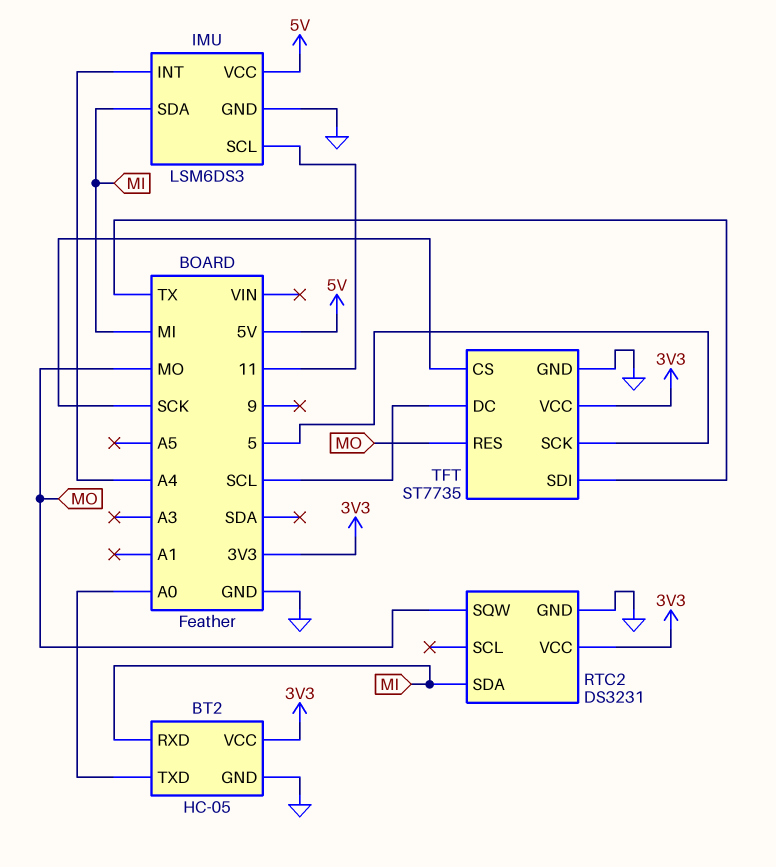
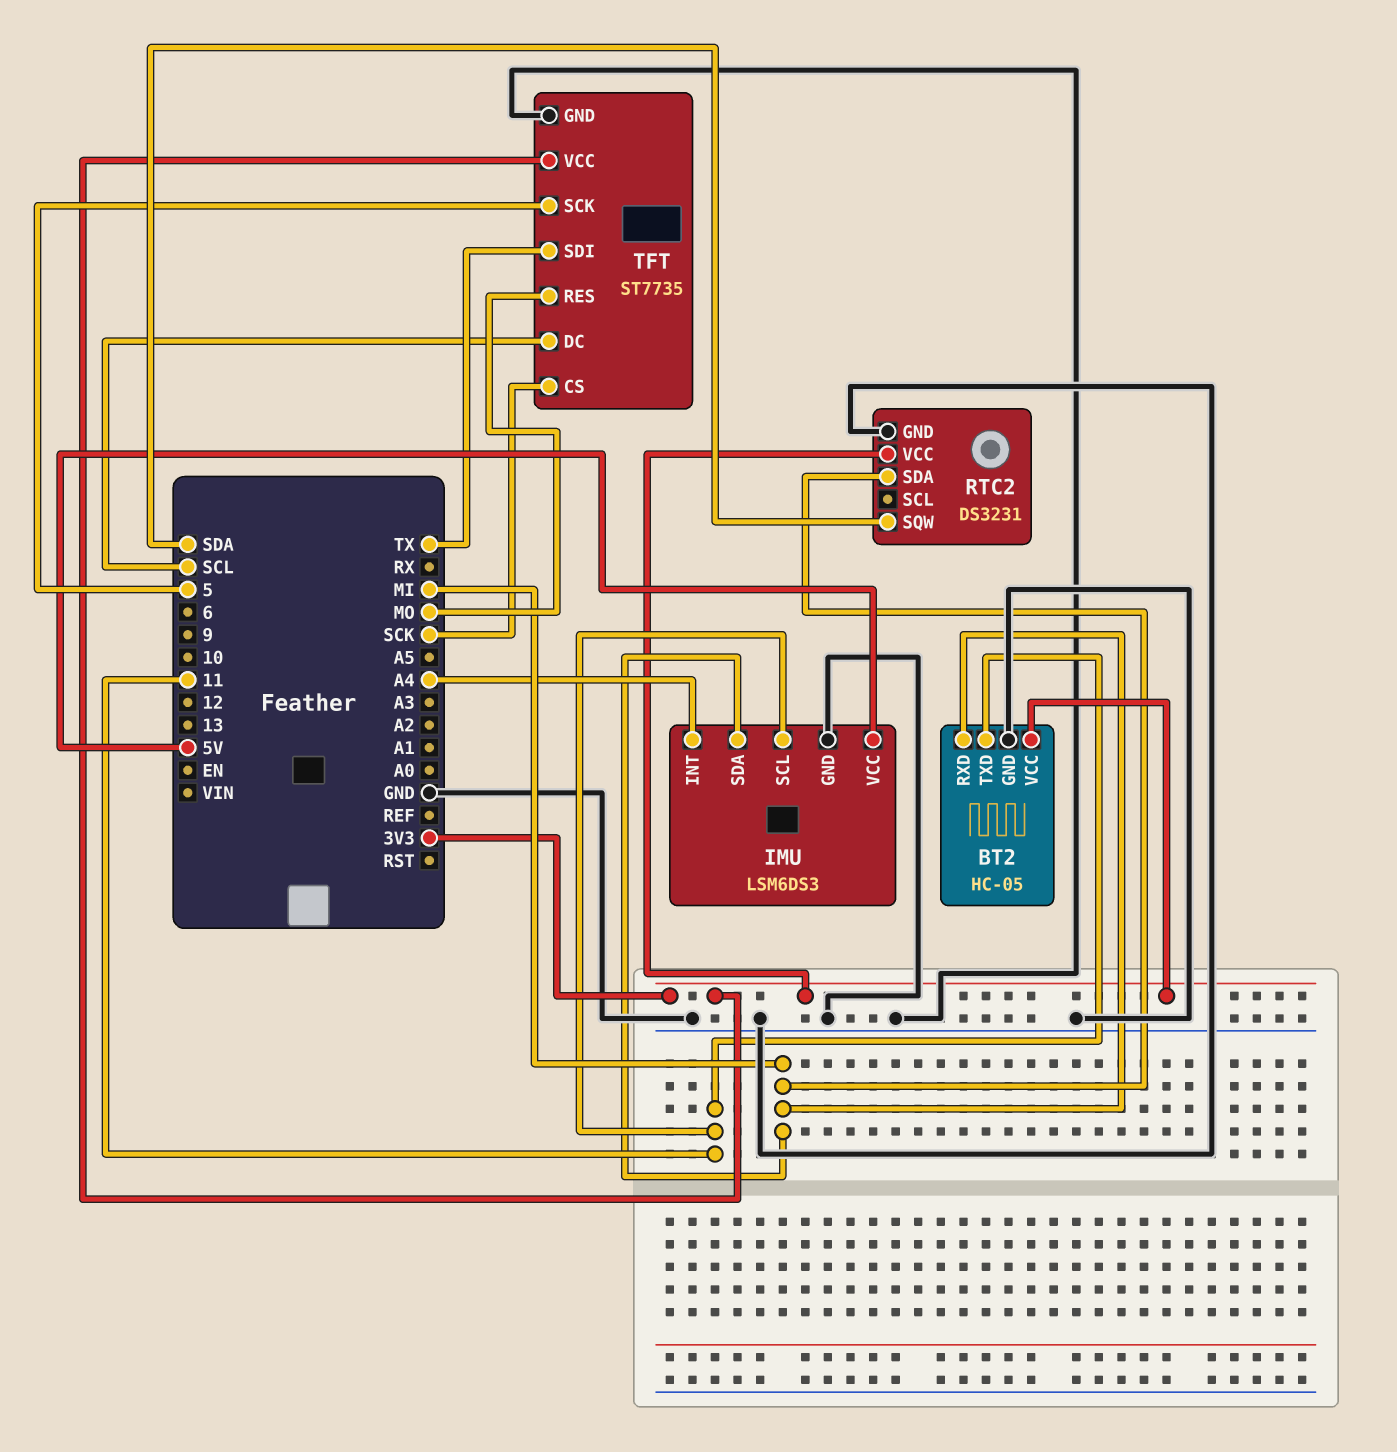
BT2 pin TXD: A0 -> 11
RTC2 pin SQW: MO -> SDA

